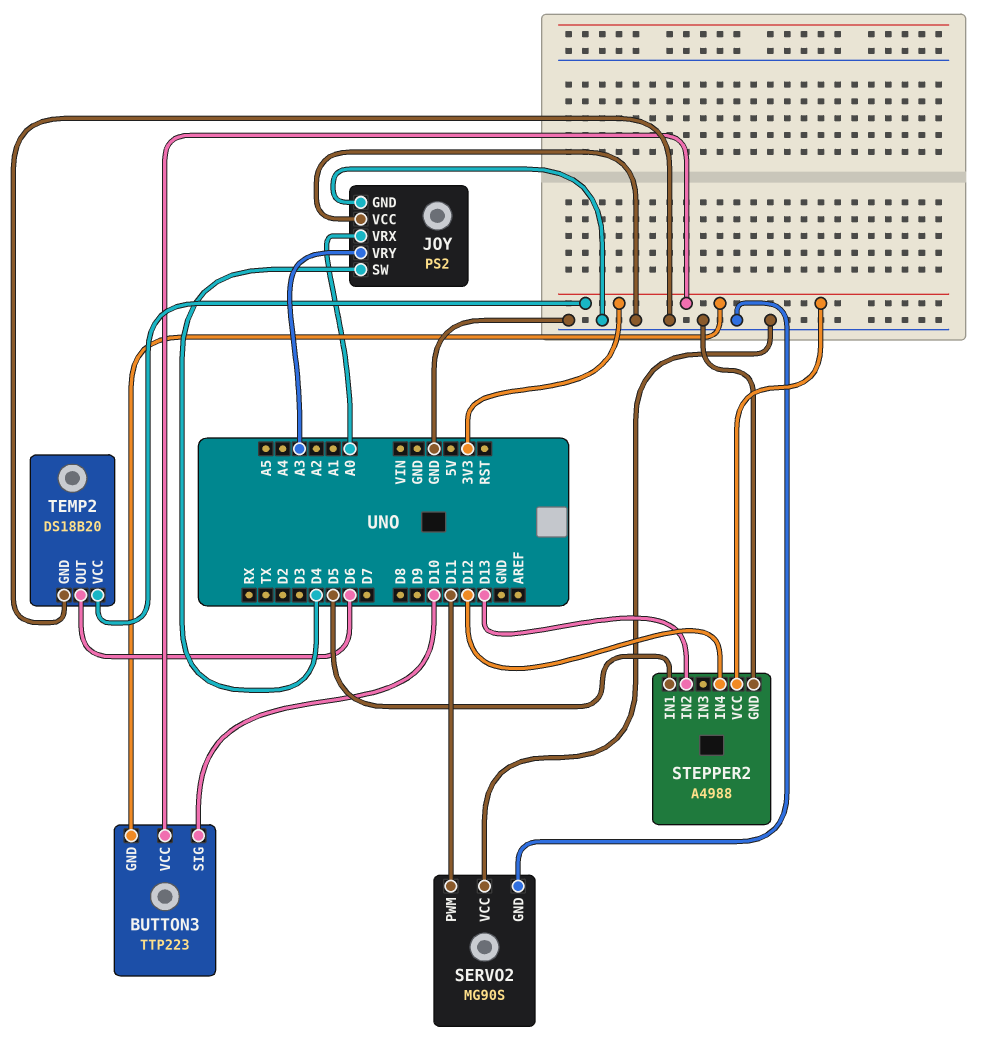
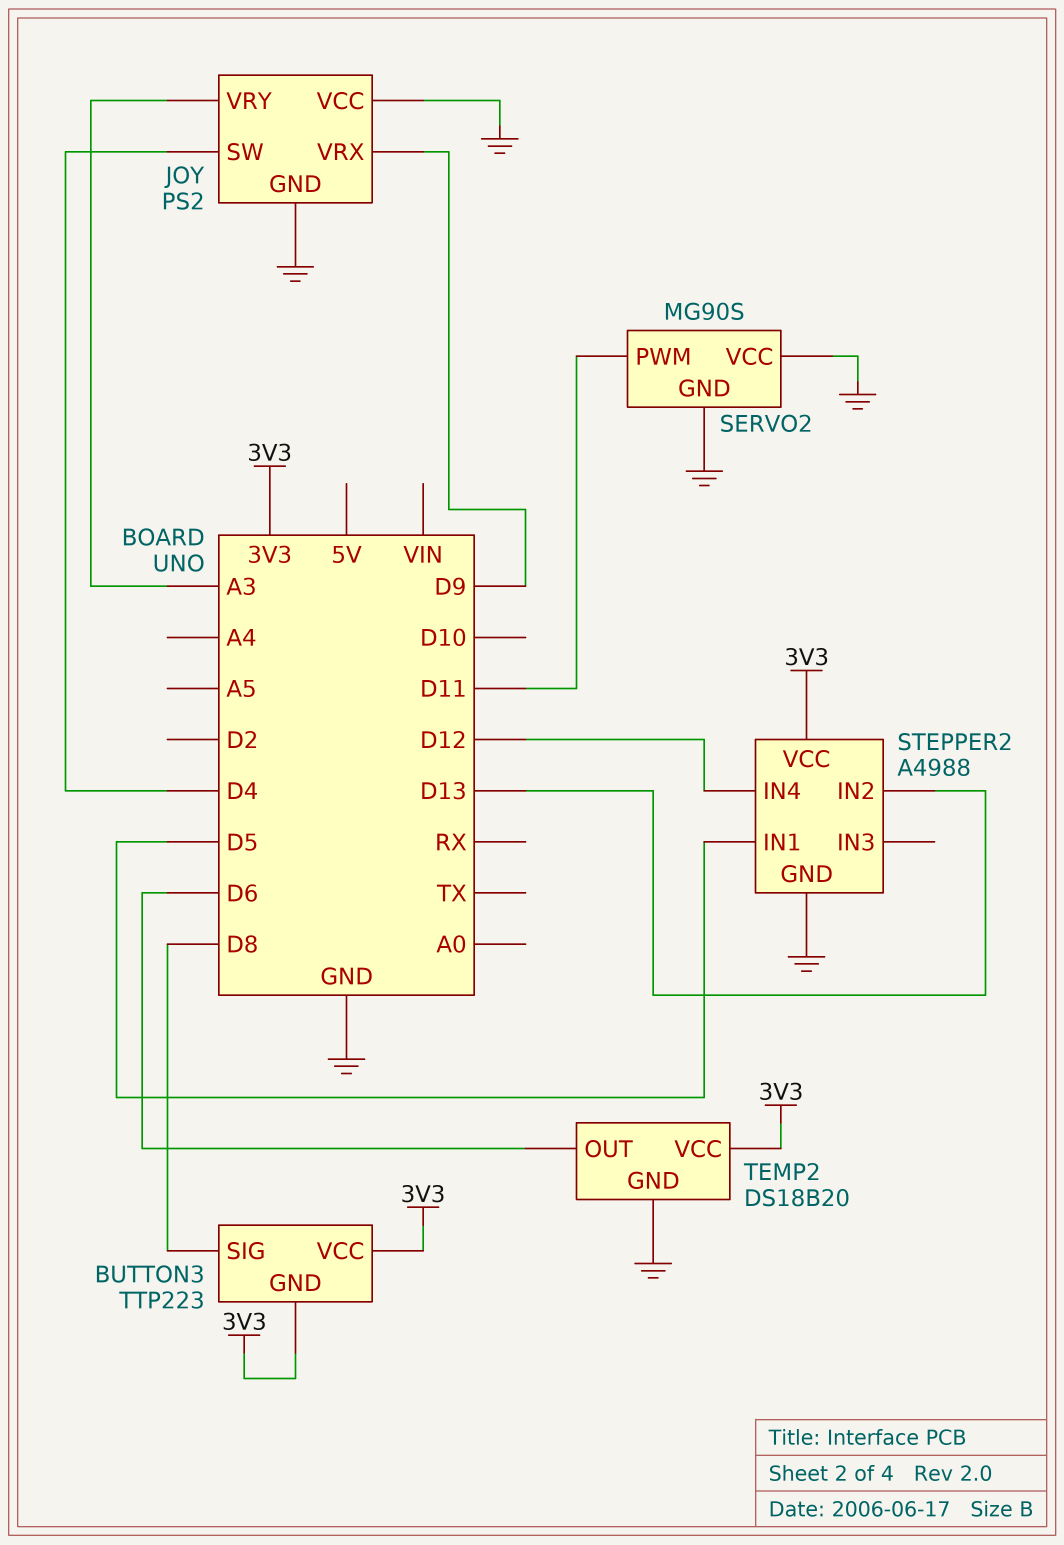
BUTTON3 pin SIG: D10 -> D8
JOY pin VRX: A0 -> D9

